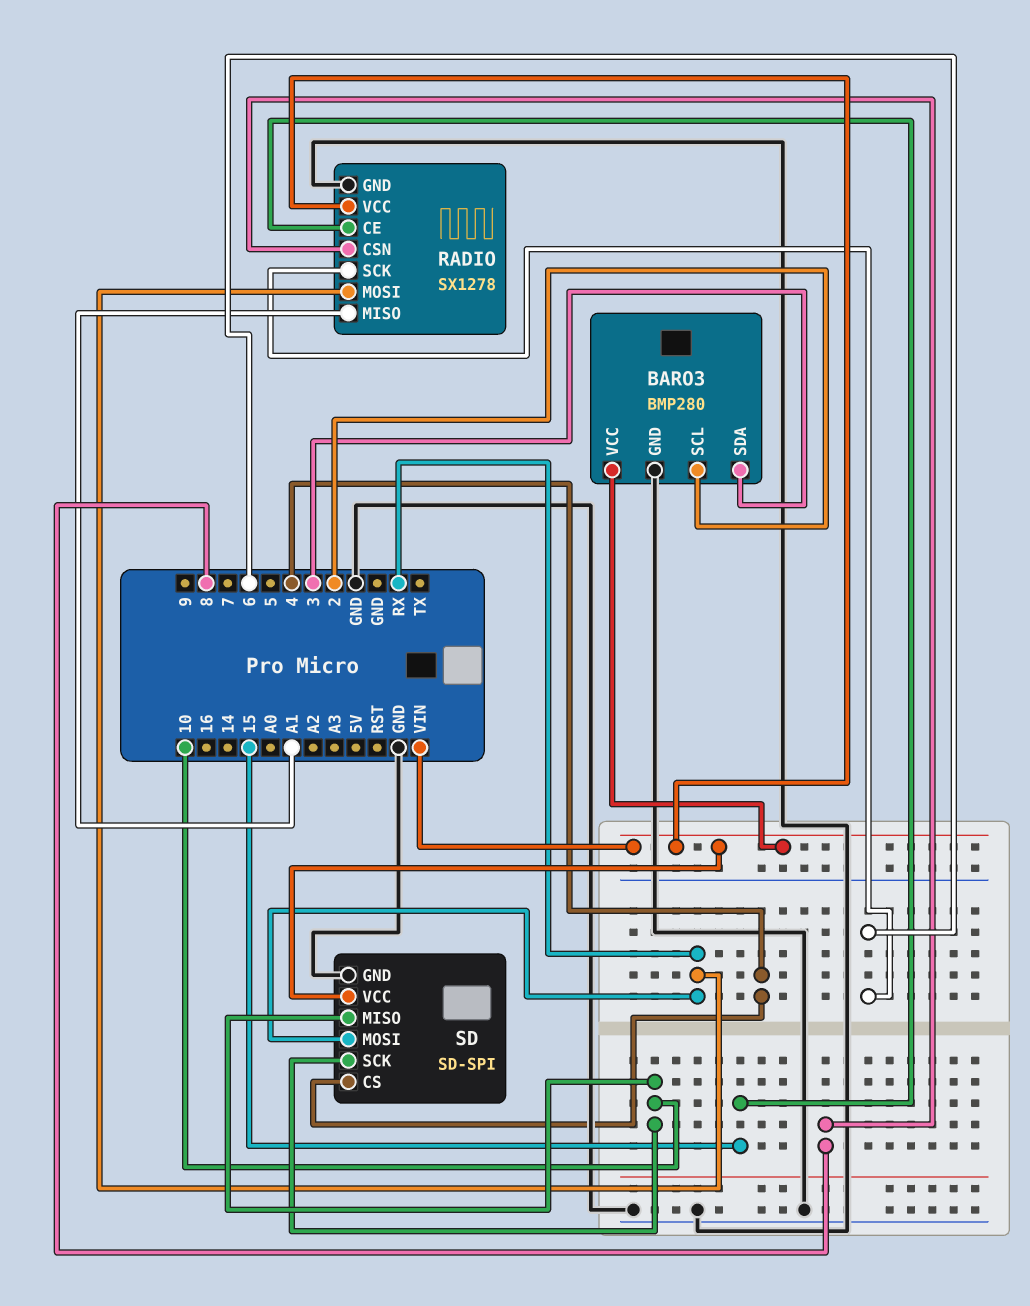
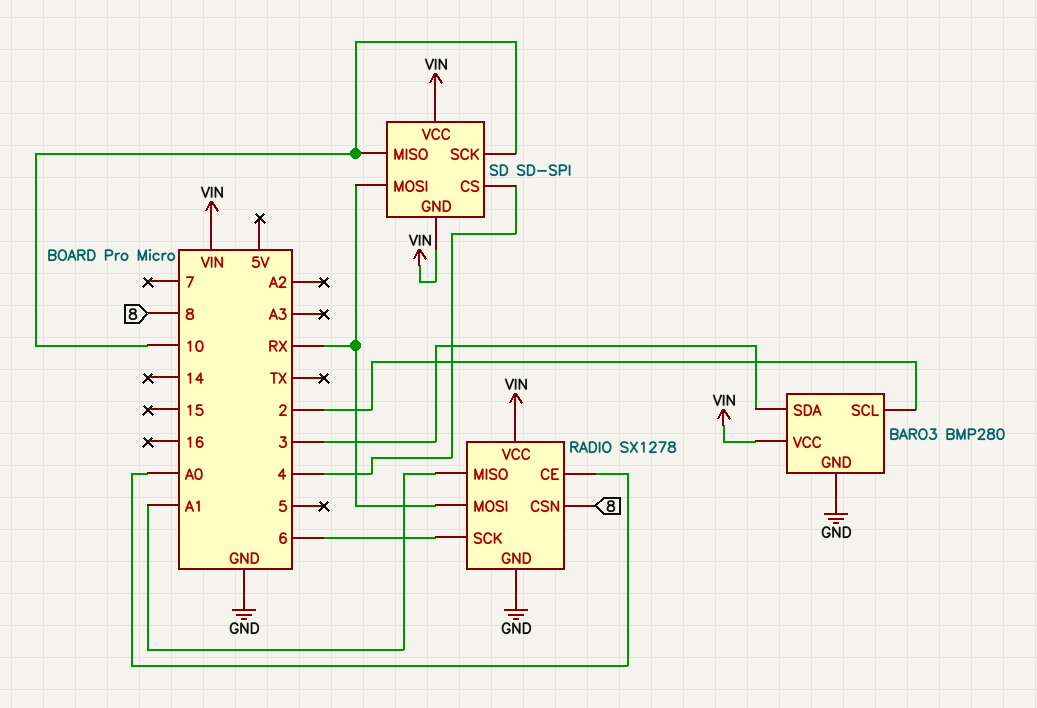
RADIO pin CE: 15 -> A0
SD pin GND: GND -> VIN

